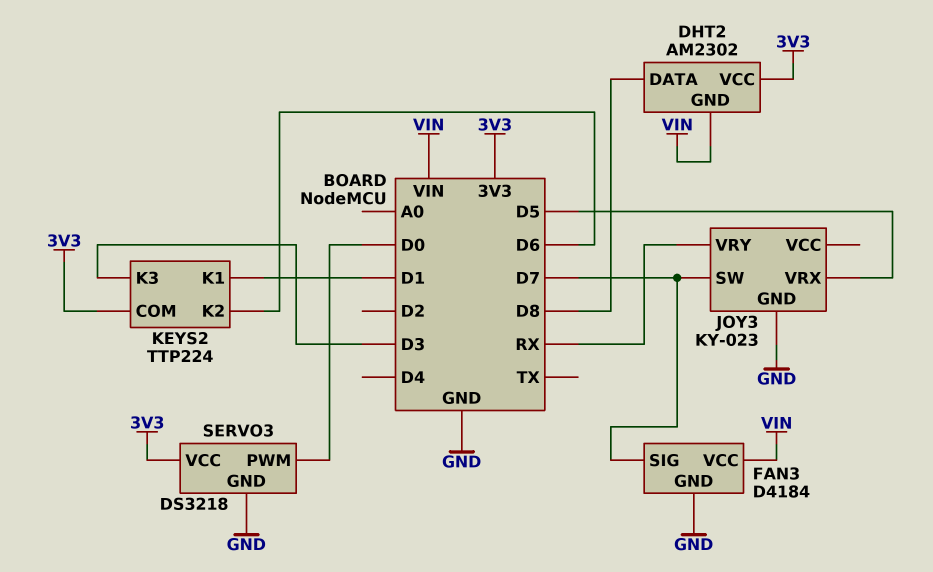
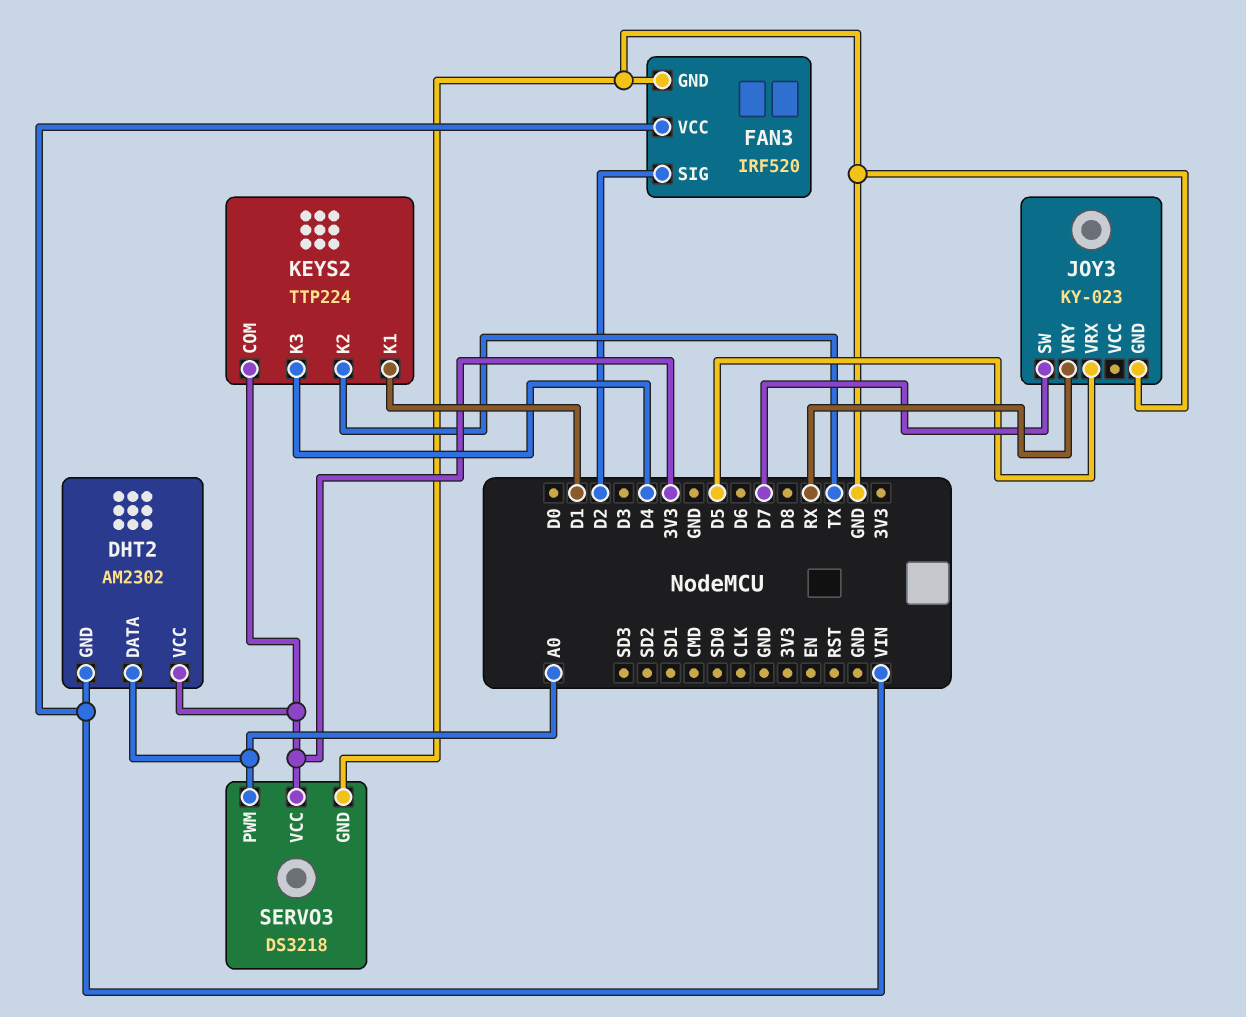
DHT2 pin DATA: D8 -> A0
FAN3: D4184 -> IRF520
FAN3 pin SIG: D7 -> D2
KEYS2 pin K2: D6 -> TX
KEYS2 pin K3: D3 -> D4
SERVO3 pin PWM: D0 -> A0

